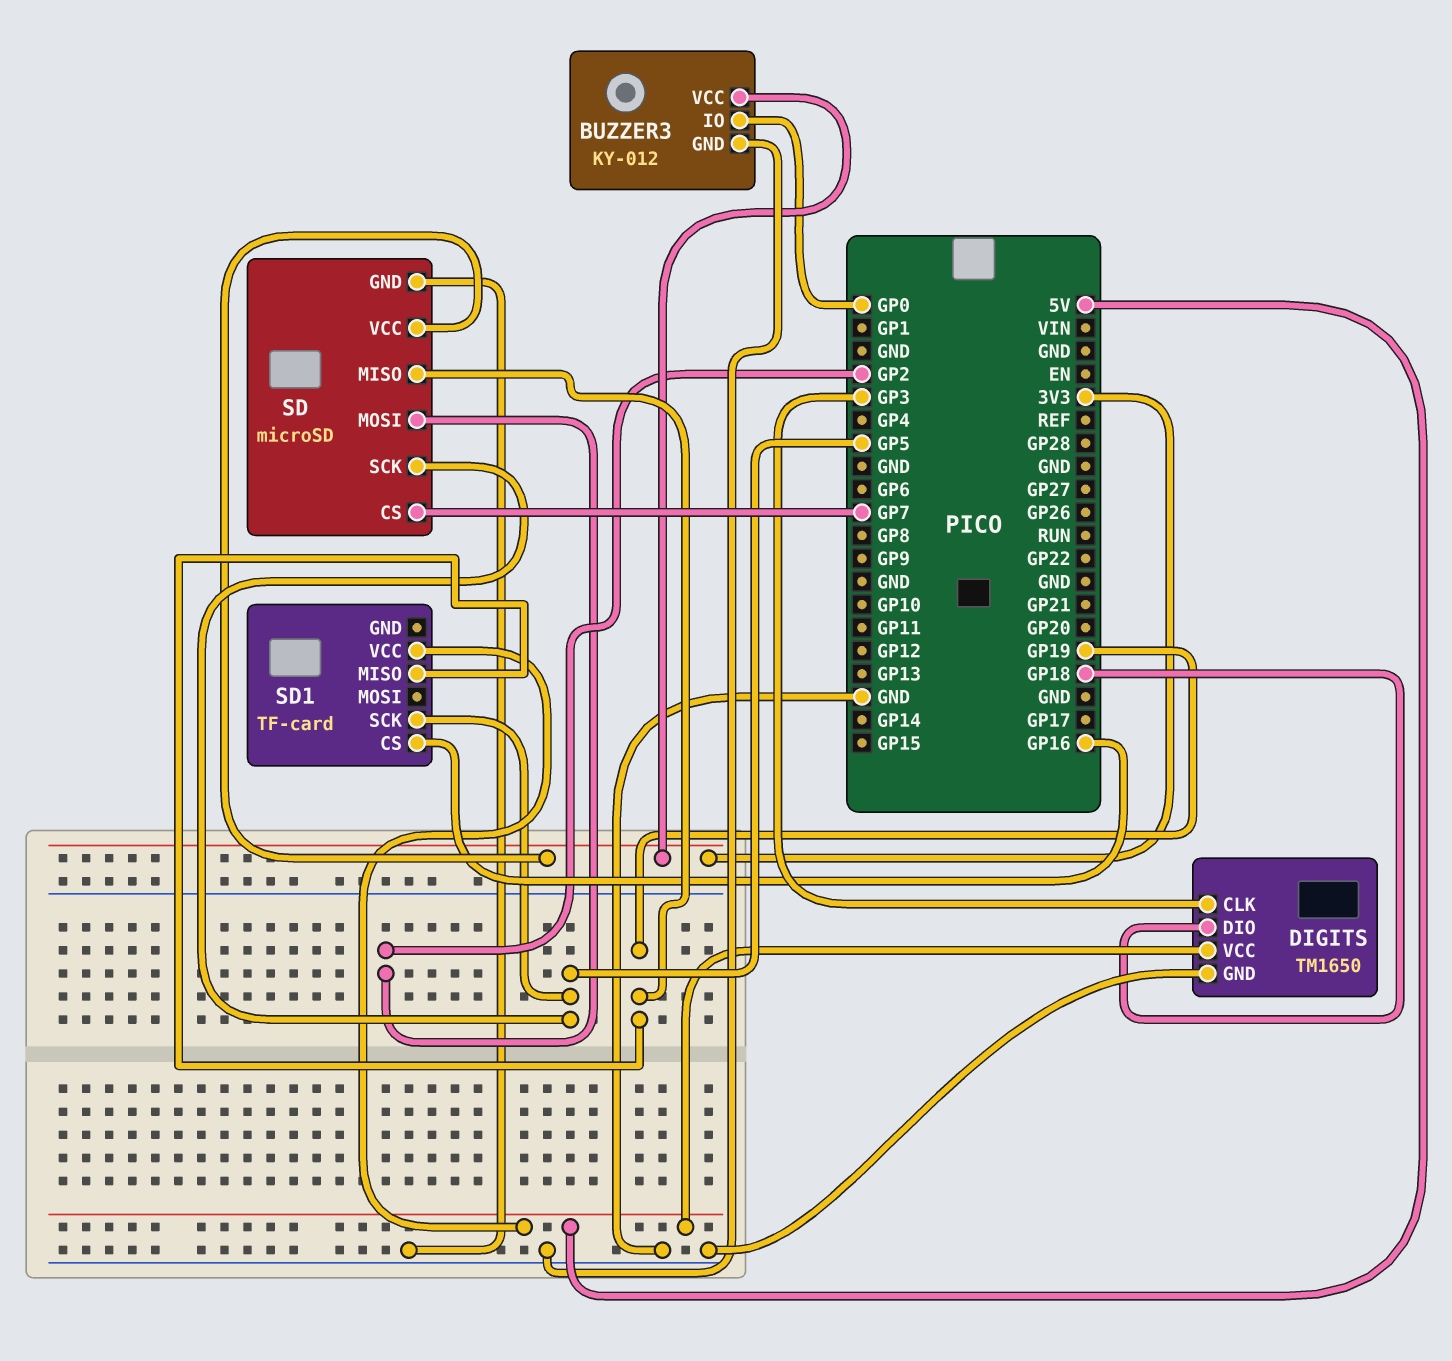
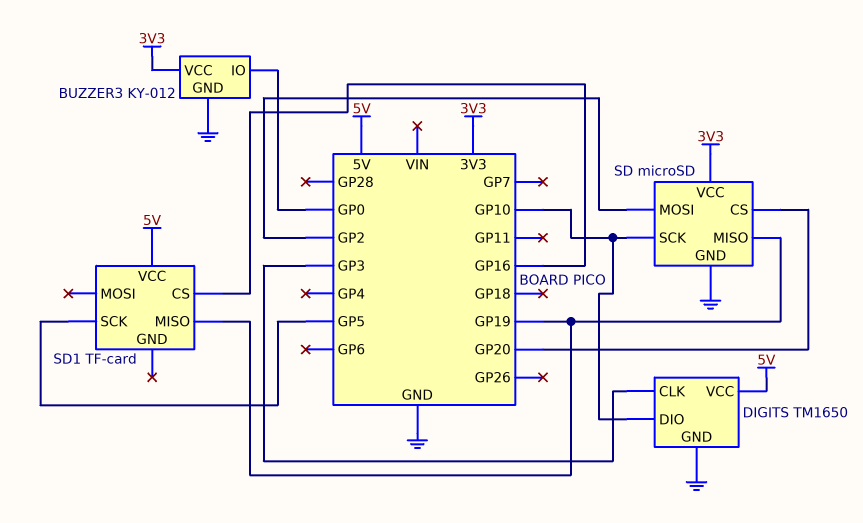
DIGITS pin DIO: GP18 -> GP10
SD pin CS: GP7 -> GP20
SD pin SCK: GP5 -> GP10

